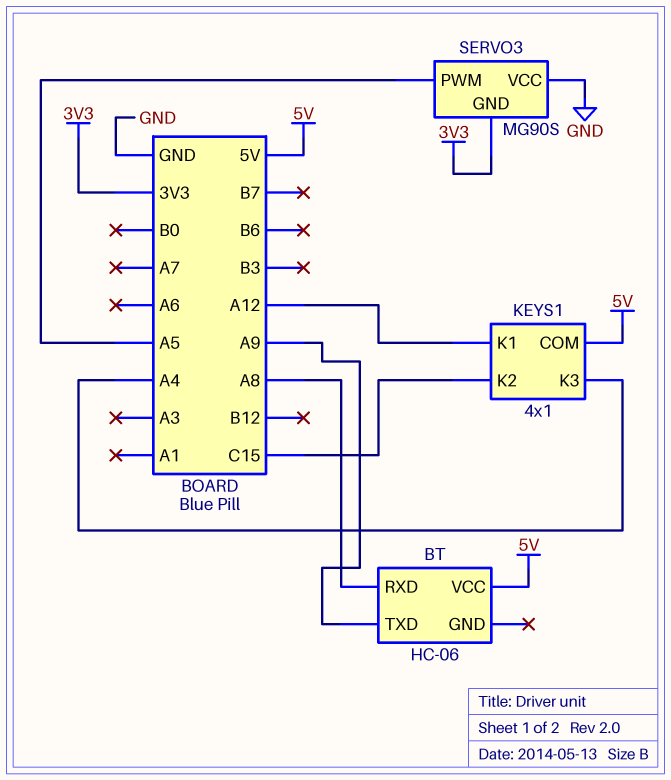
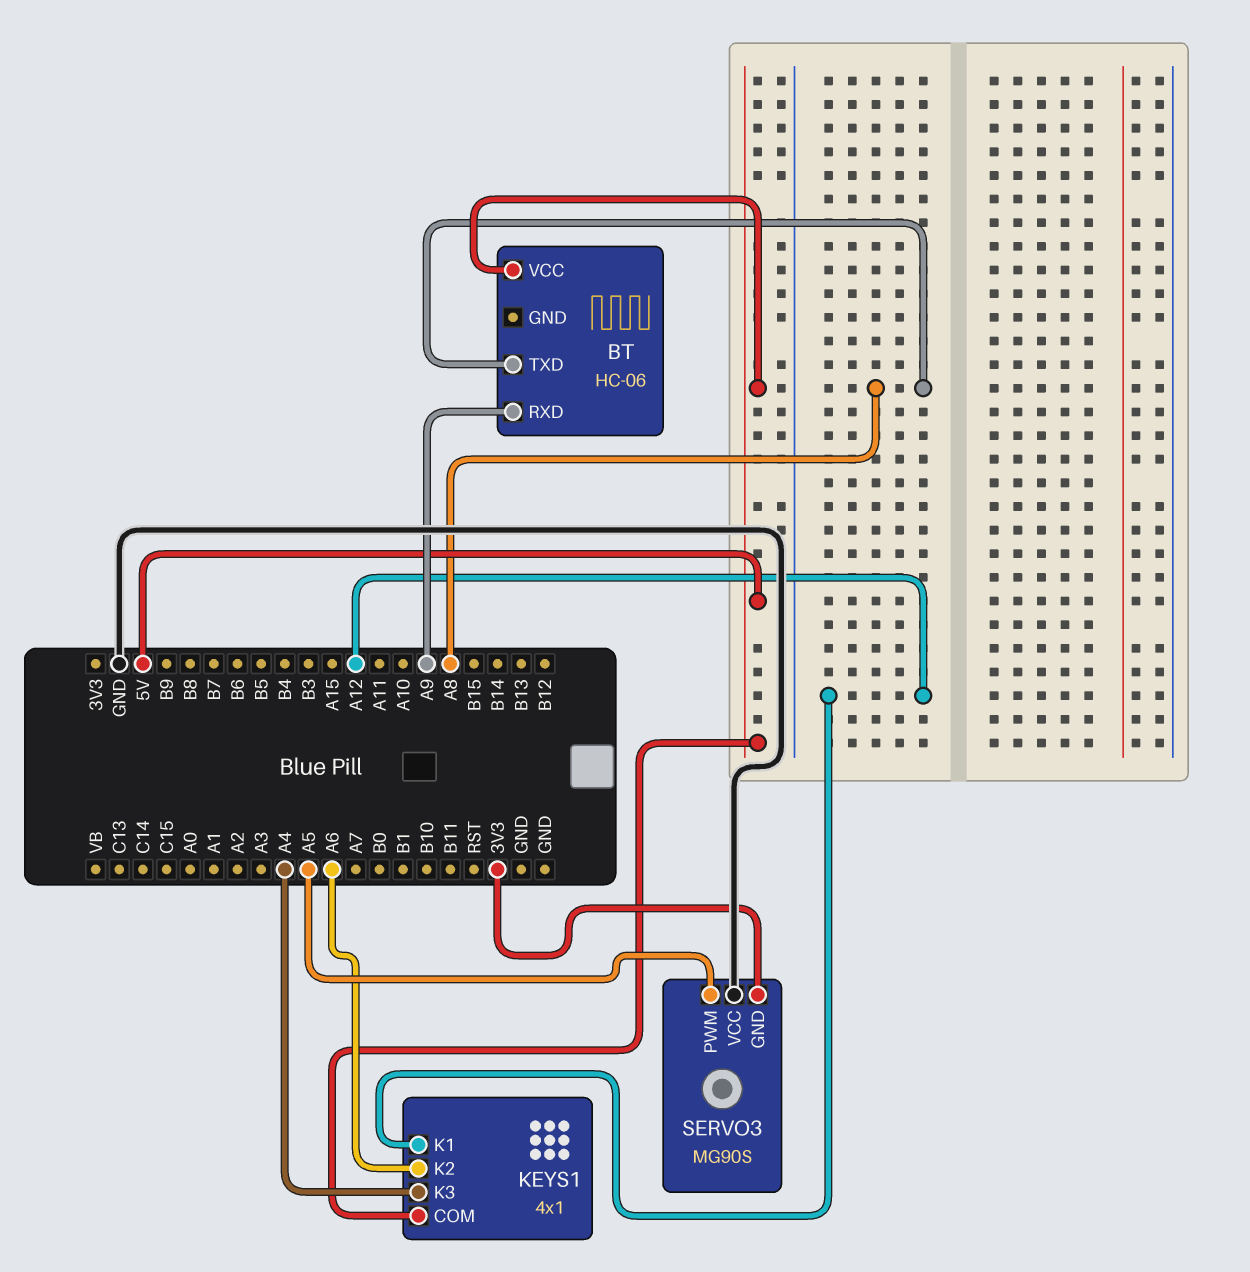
BT pin RXD: A8 -> A9
BT pin TXD: A9 -> A8
KEYS1 pin K2: C15 -> A6

